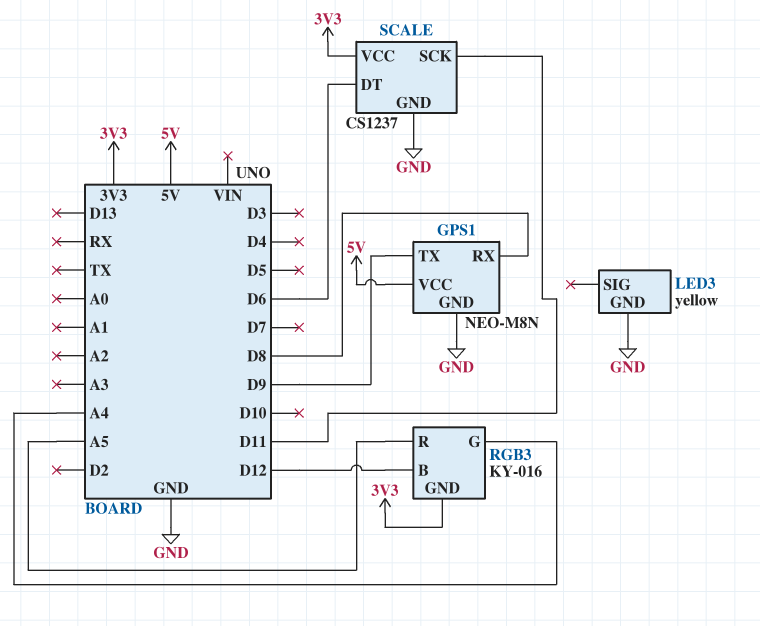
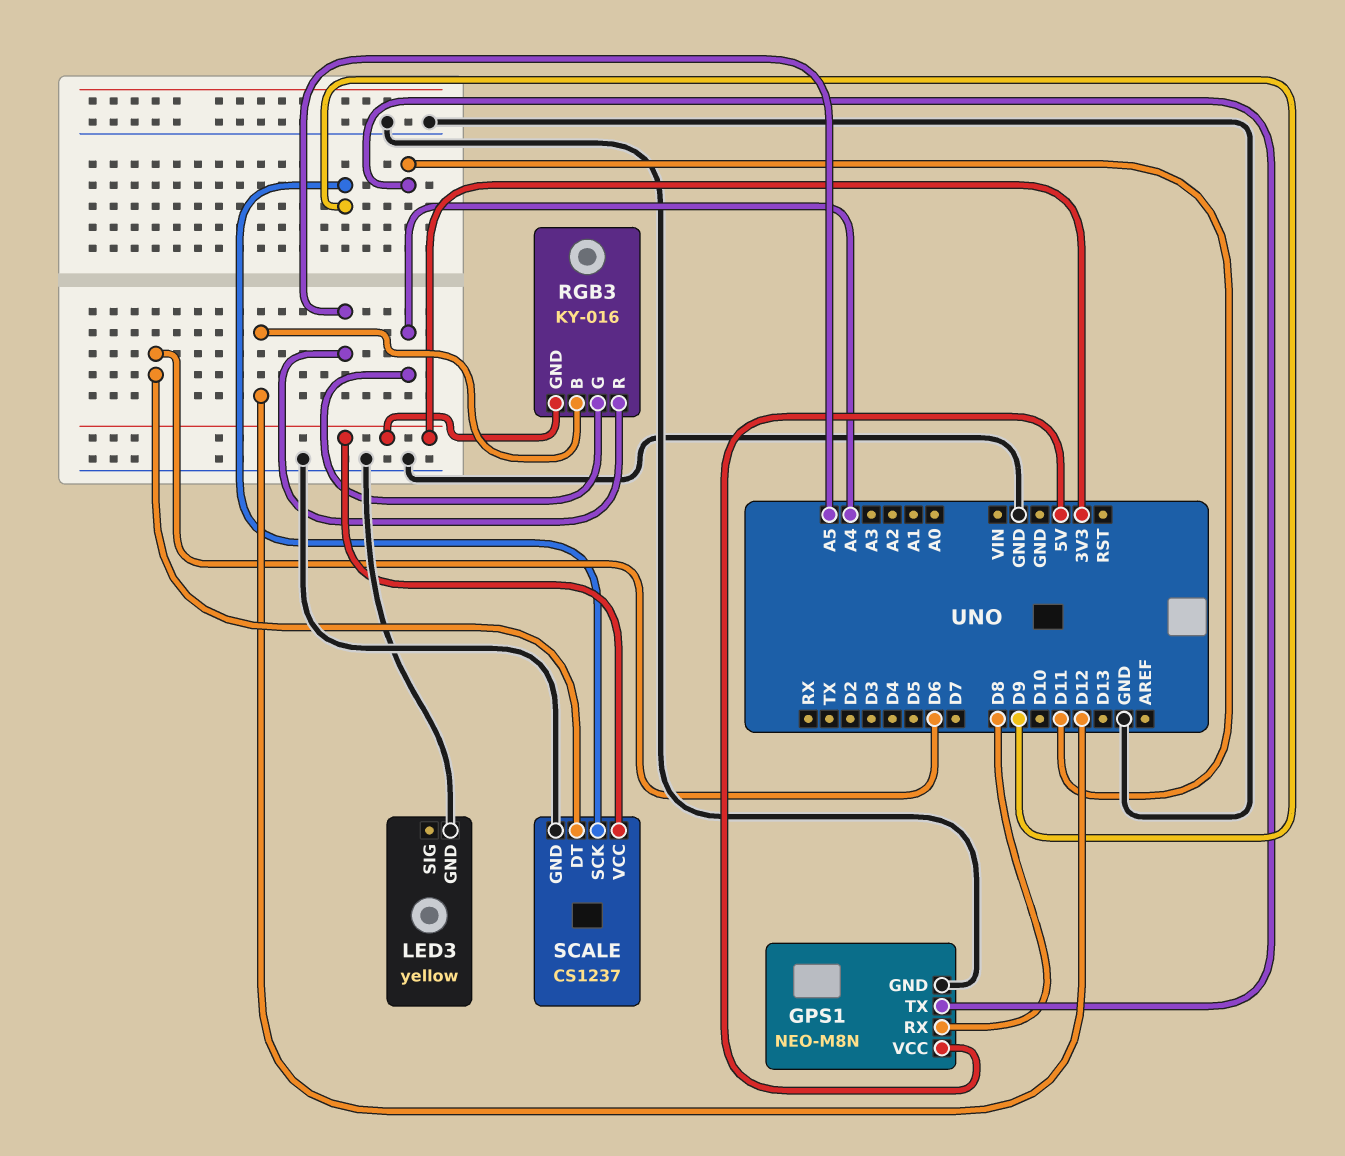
GPS1 pin TX: D9 -> D11
SCALE pin SCK: D11 -> D9

